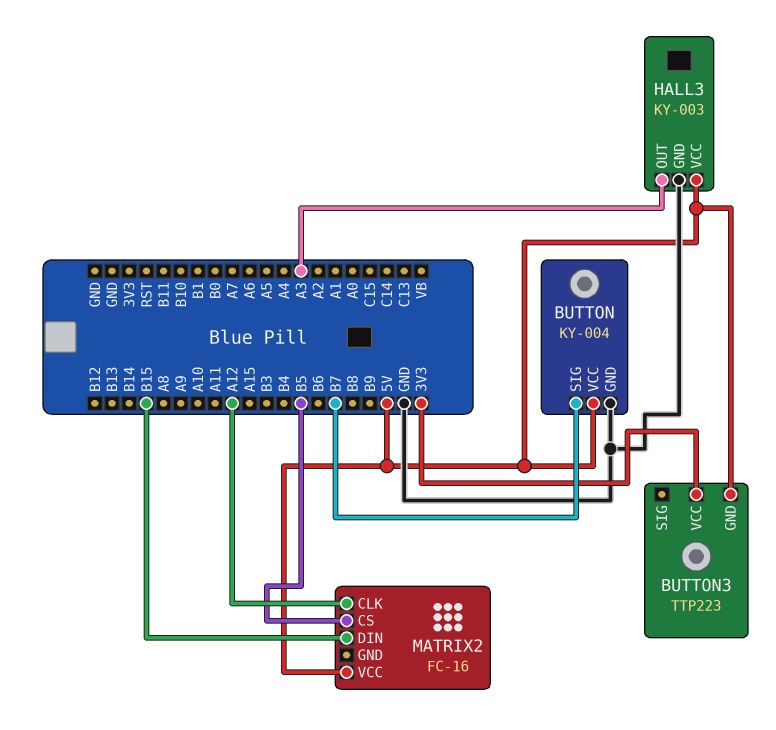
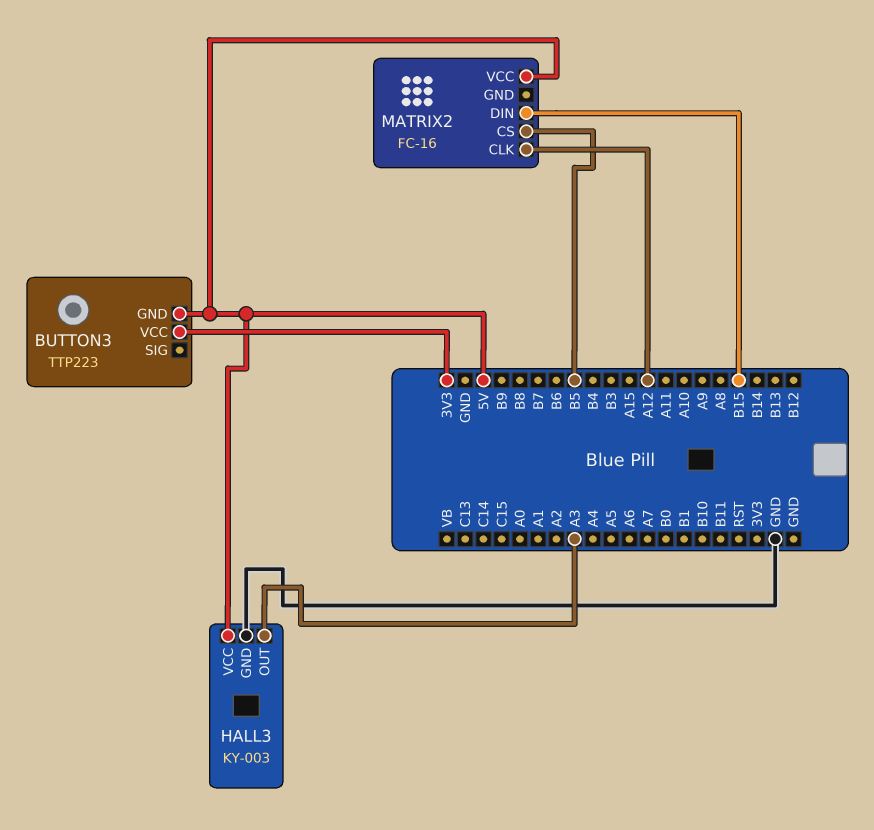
BUTTON: KY-004 -> none
BUTTON pin GND: GND -> none
BUTTON pin SIG: B7 -> none
BUTTON pin VCC: 5V -> none

